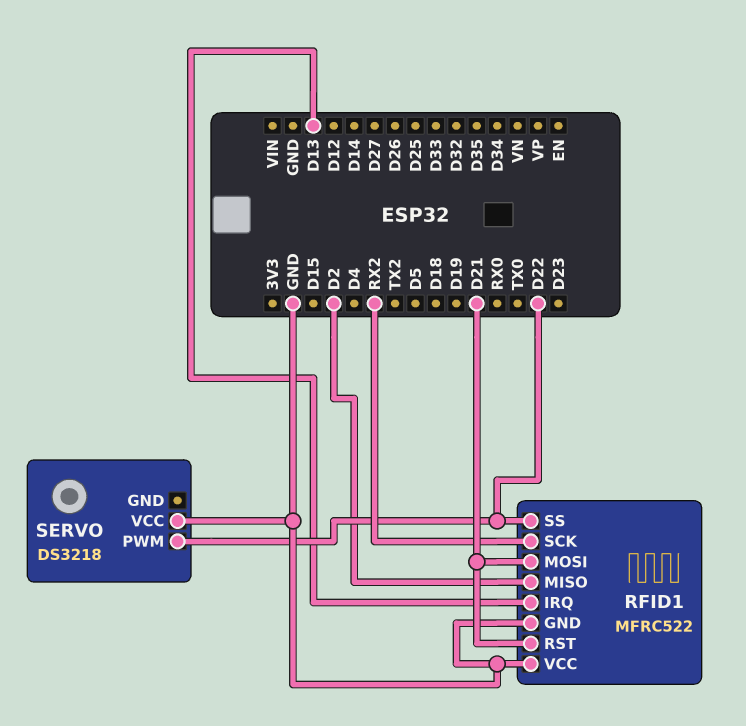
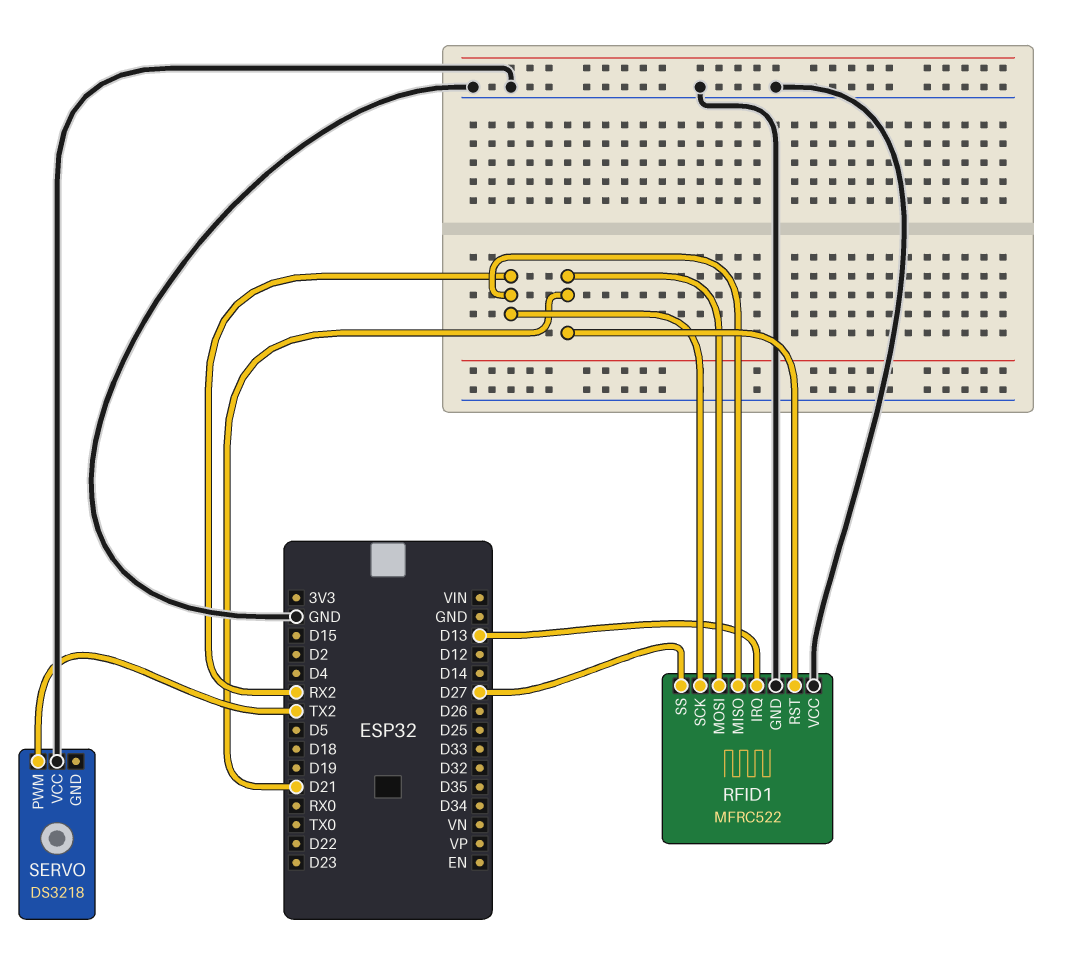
RFID1 pin MISO: D2 -> RX2
RFID1 pin SS: D22 -> D27
SERVO pin PWM: D22 -> TX2

